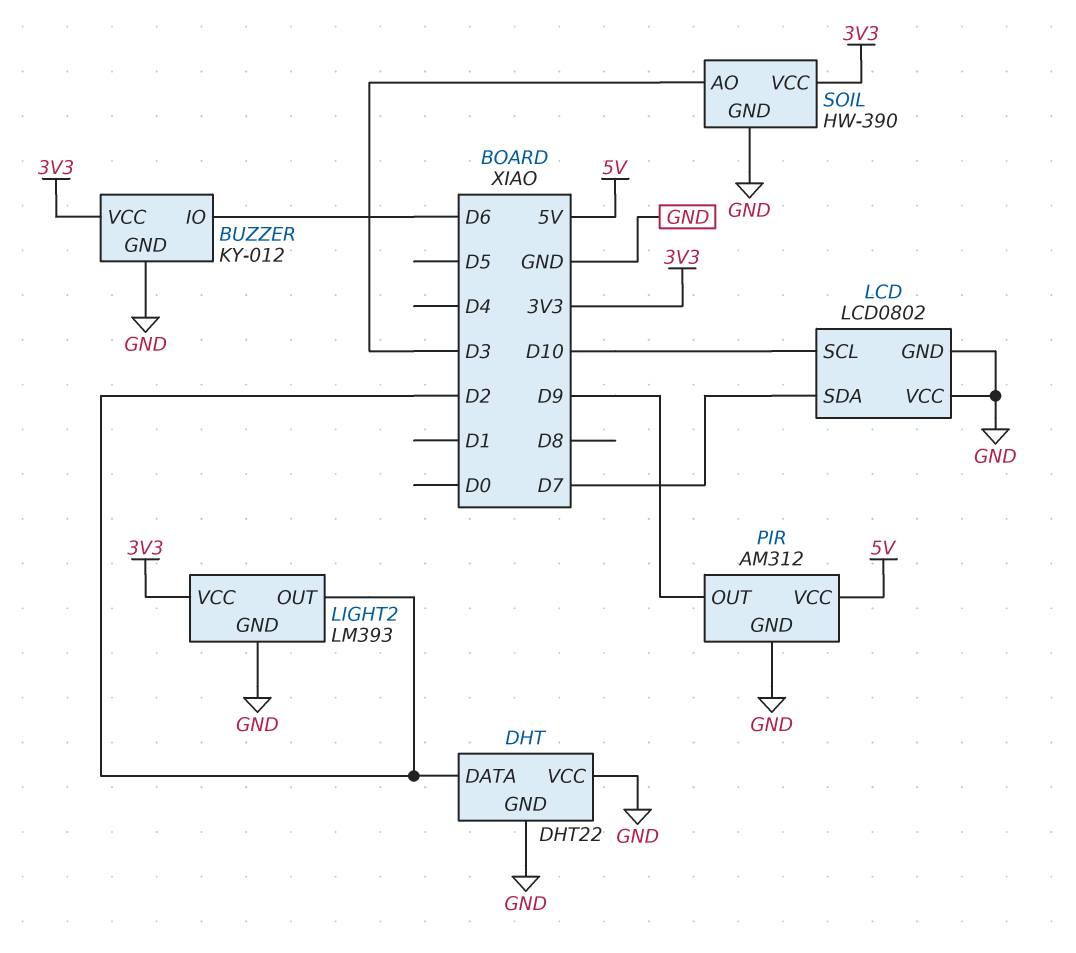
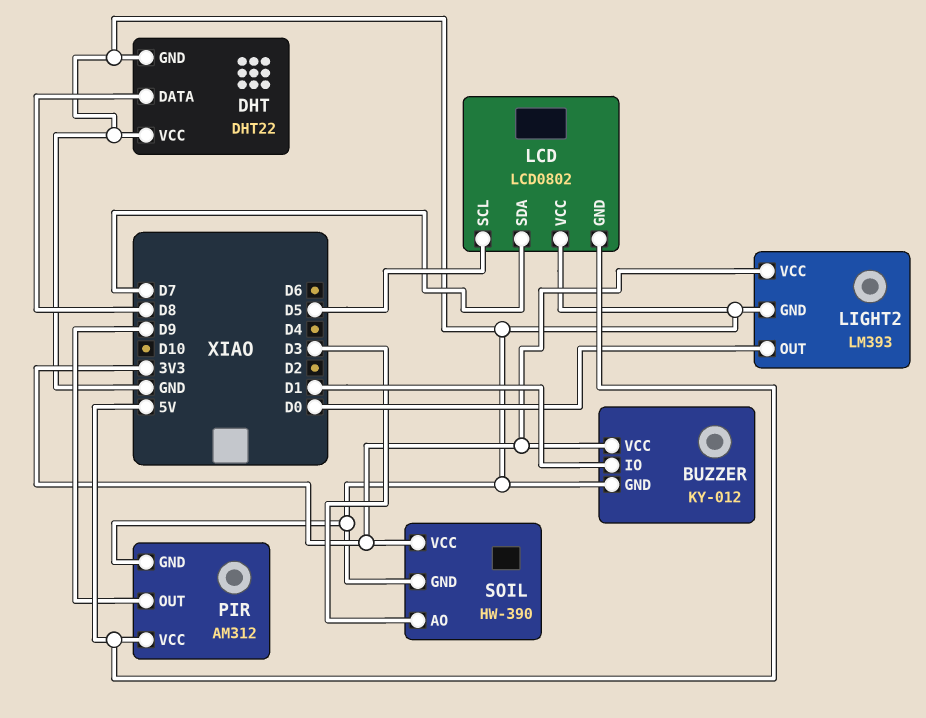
BUZZER pin IO: D6 -> D1
DHT pin DATA: D2 -> D8
LCD pin GND: GND -> 5V
LCD pin SCL: D10 -> D5
LIGHT2 pin OUT: D2 -> D0

